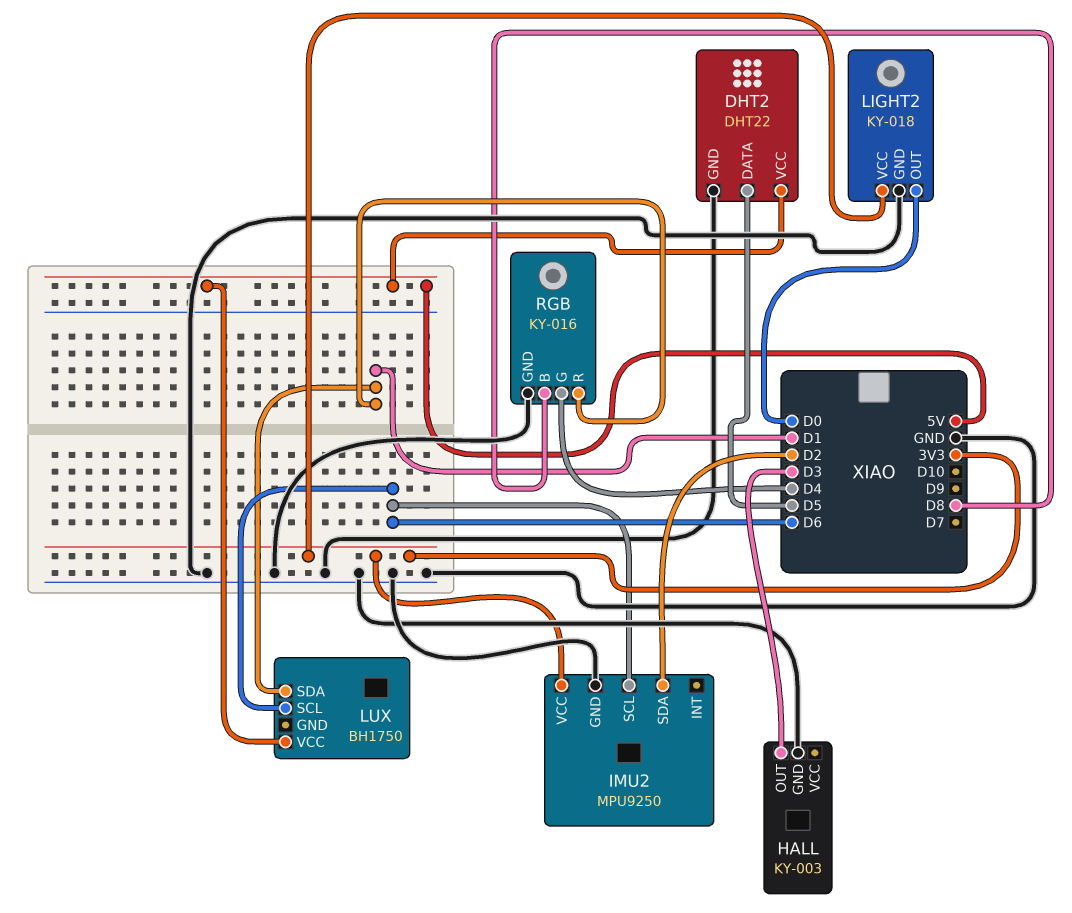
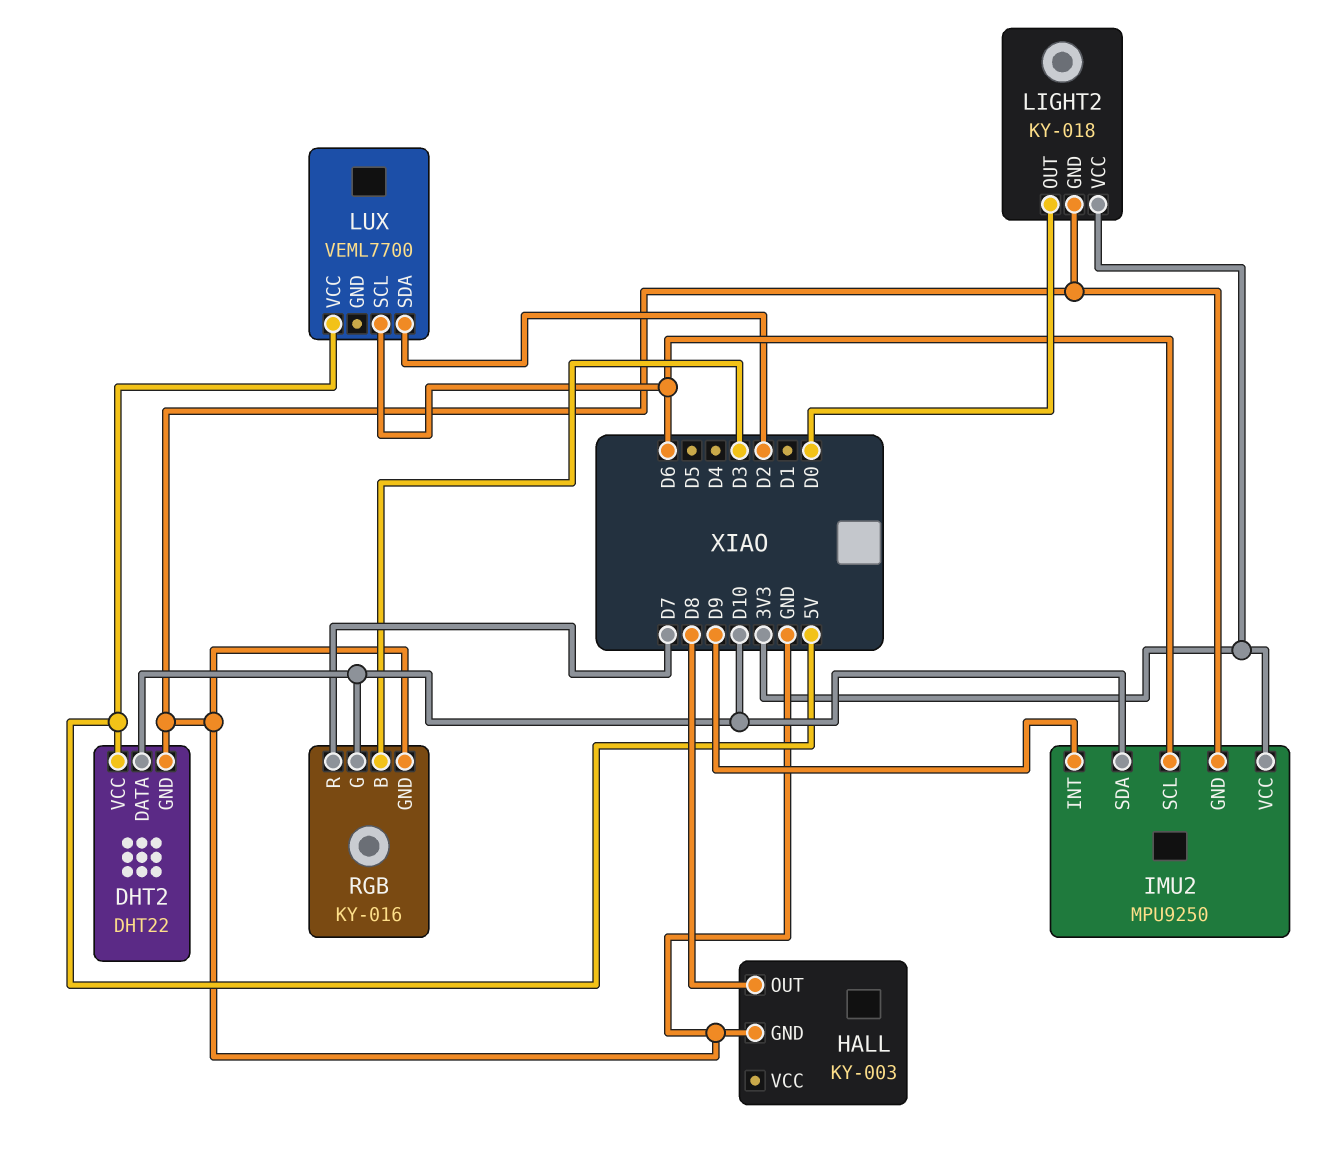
DHT2 pin DATA: D5 -> D10
HALL pin OUT: D3 -> D8
IMU2 pin INT: none -> D9
IMU2 pin SDA: D2 -> D10
LUX: BH1750 -> VEML7700
LUX pin SDA: D1 -> D2
RGB pin B: D8 -> D3
RGB pin G: D4 -> D10
RGB pin R: D1 -> D7

